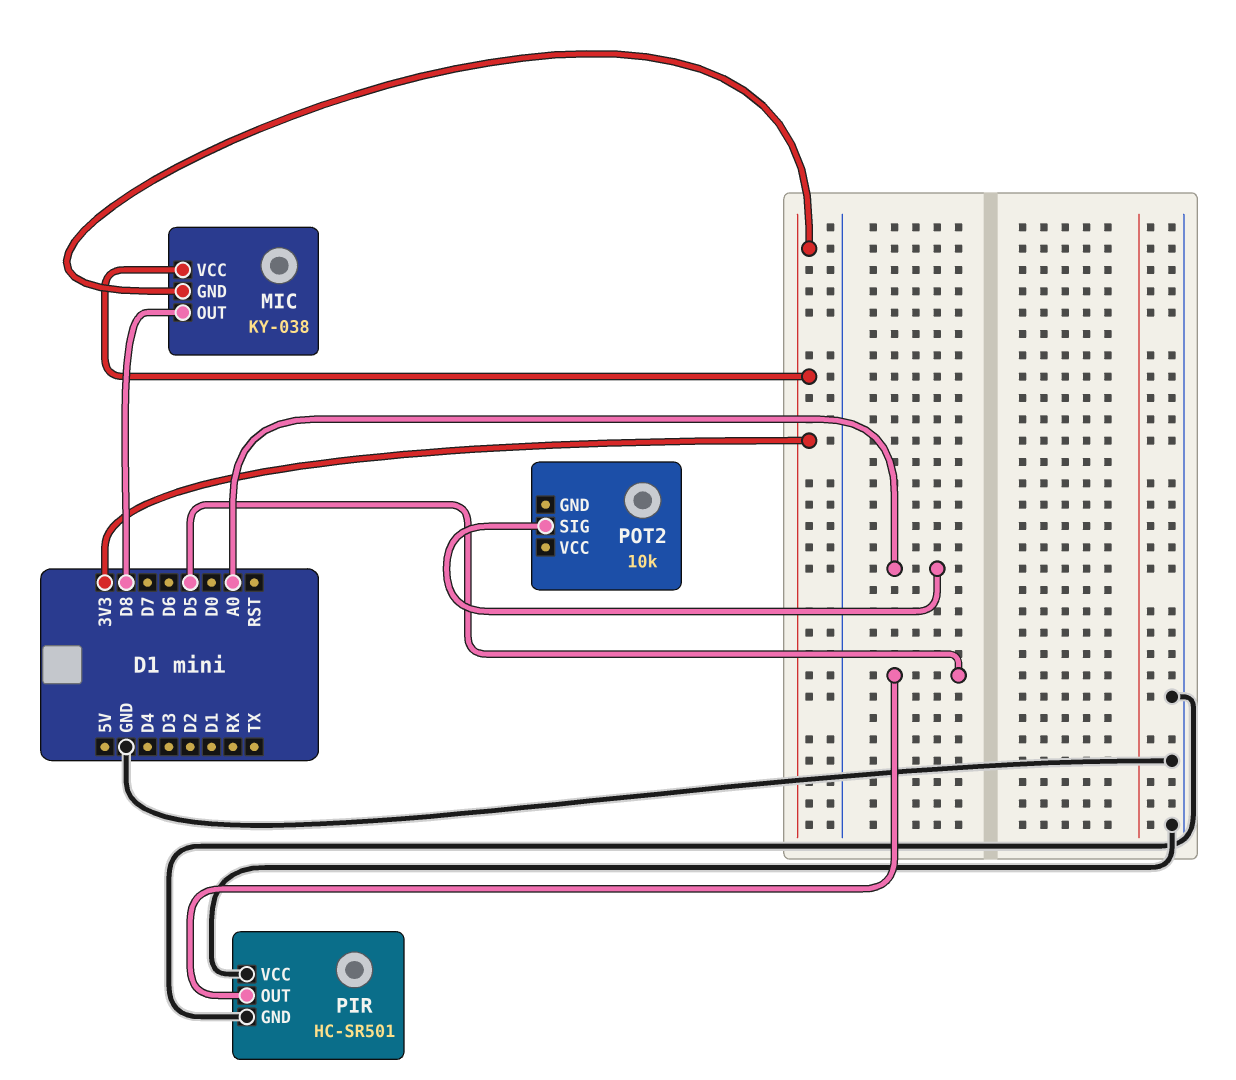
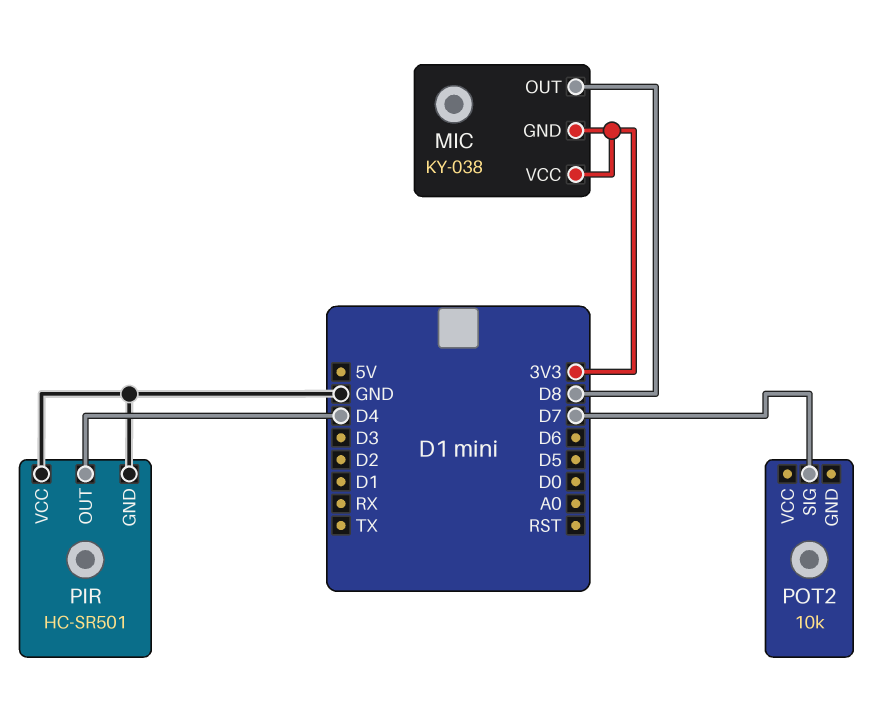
PIR pin OUT: D5 -> D4
POT2 pin SIG: A0 -> D7

